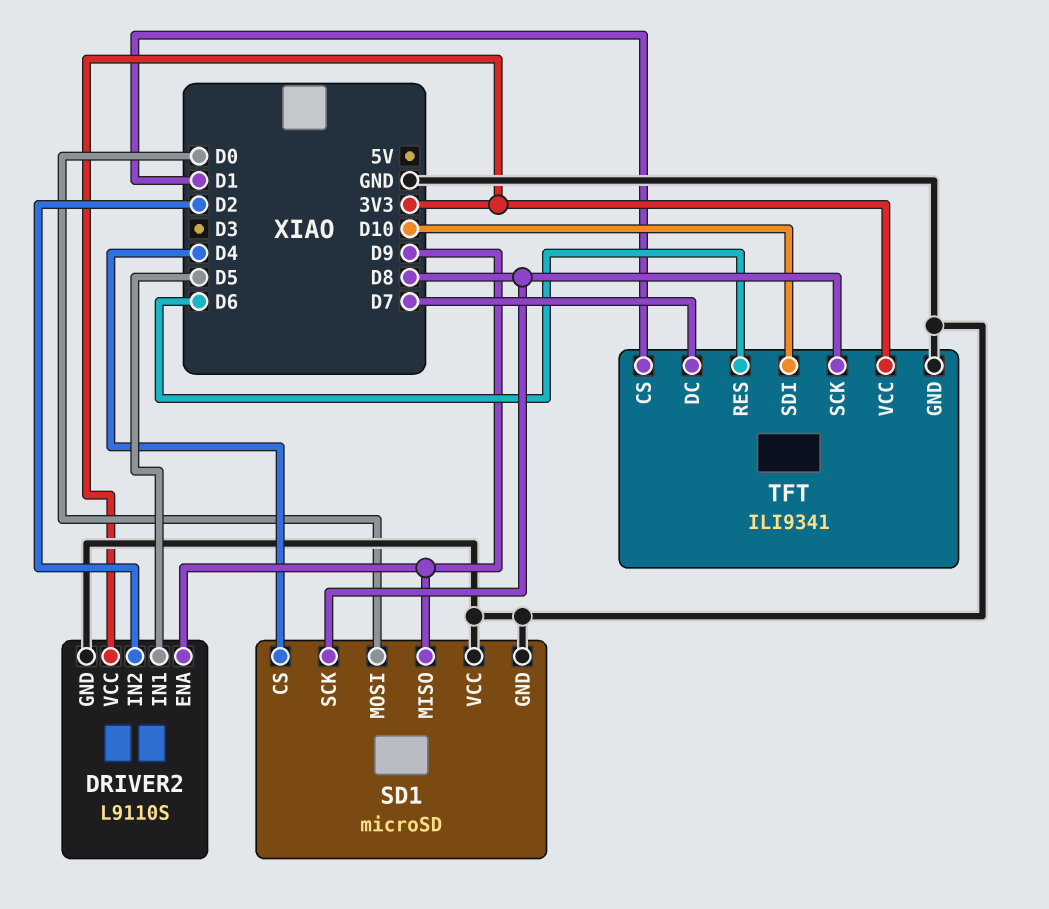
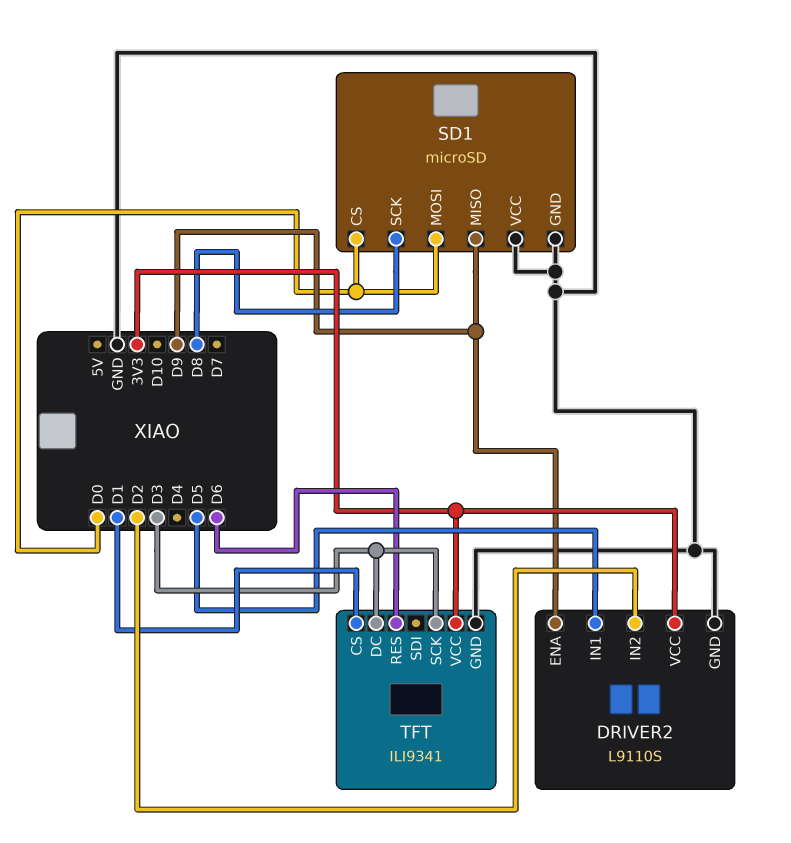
SD1 pin CS: D4 -> D0
TFT pin DC: D7 -> D3
TFT pin SCK: D8 -> D3
TFT pin SDI: D10 -> none

